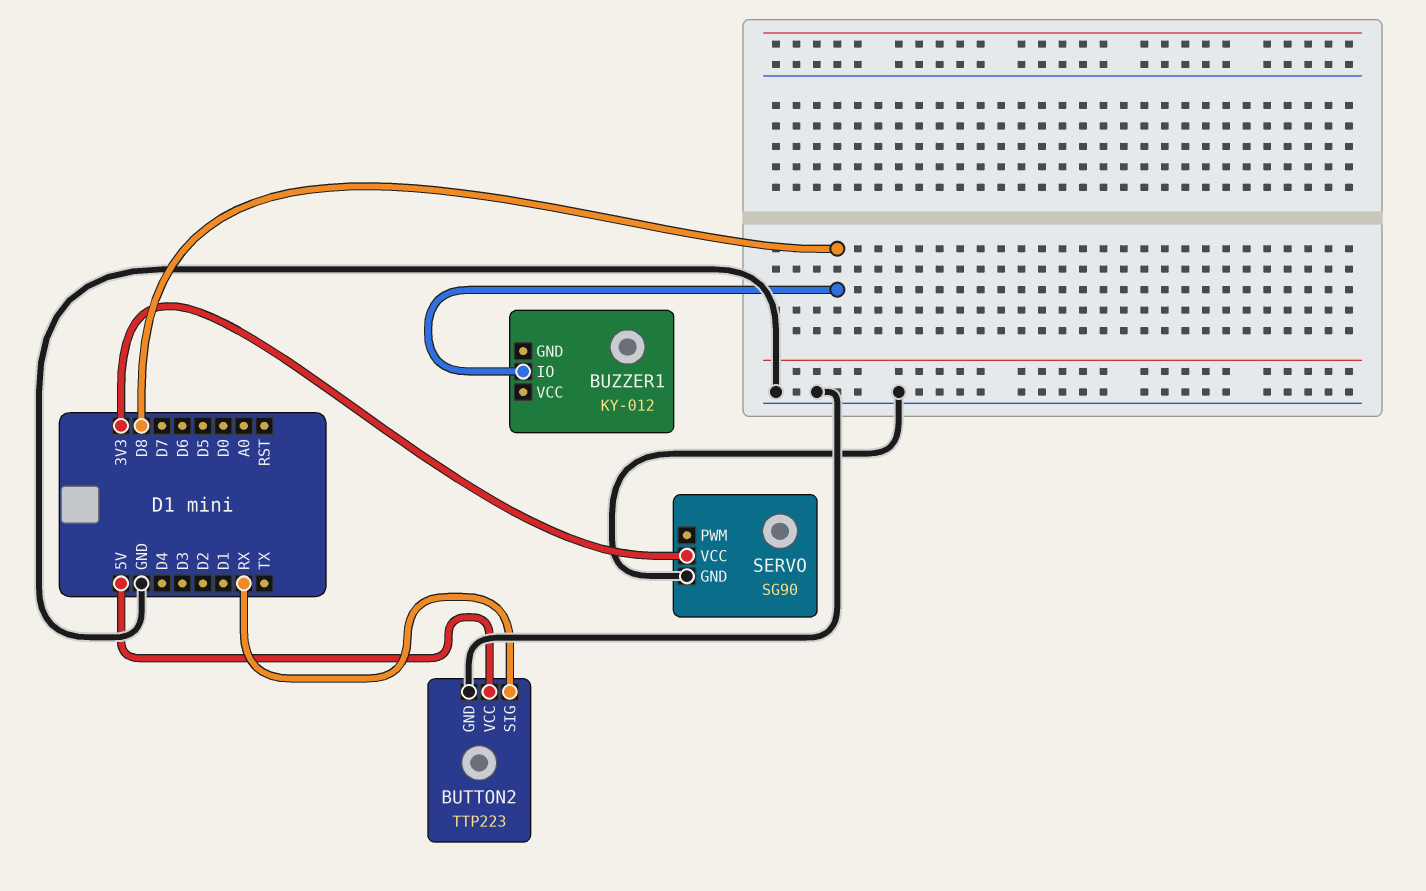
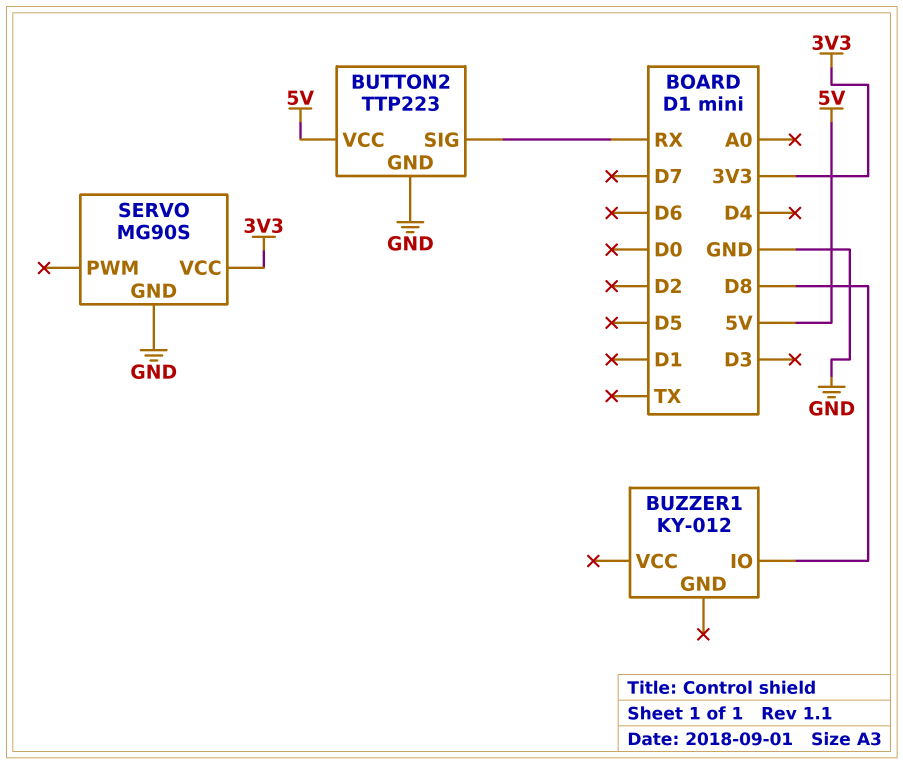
SERVO: SG90 -> MG90S

